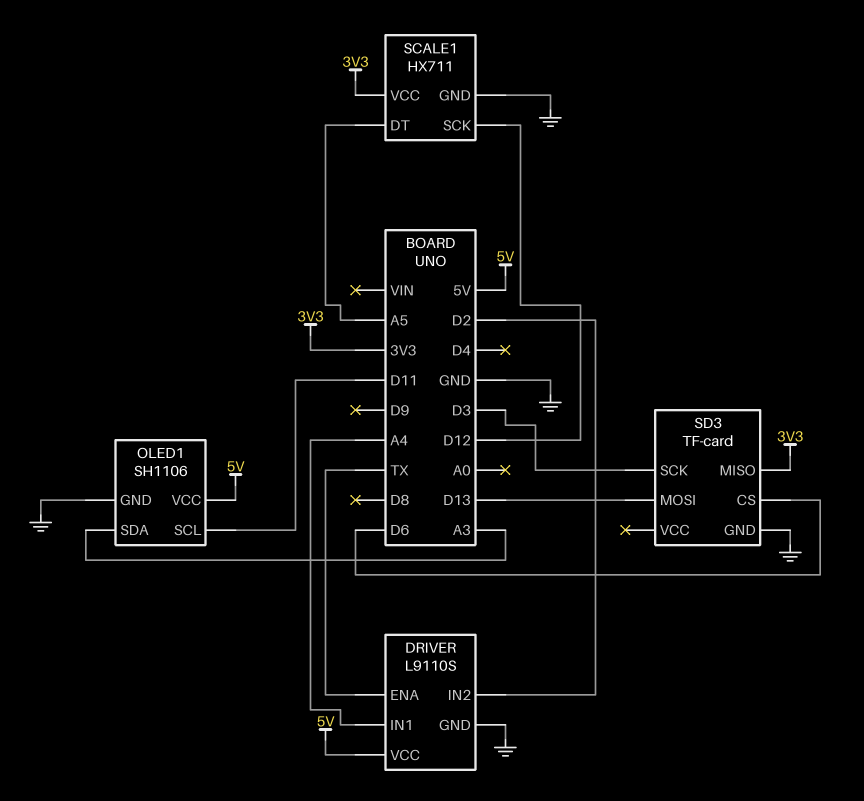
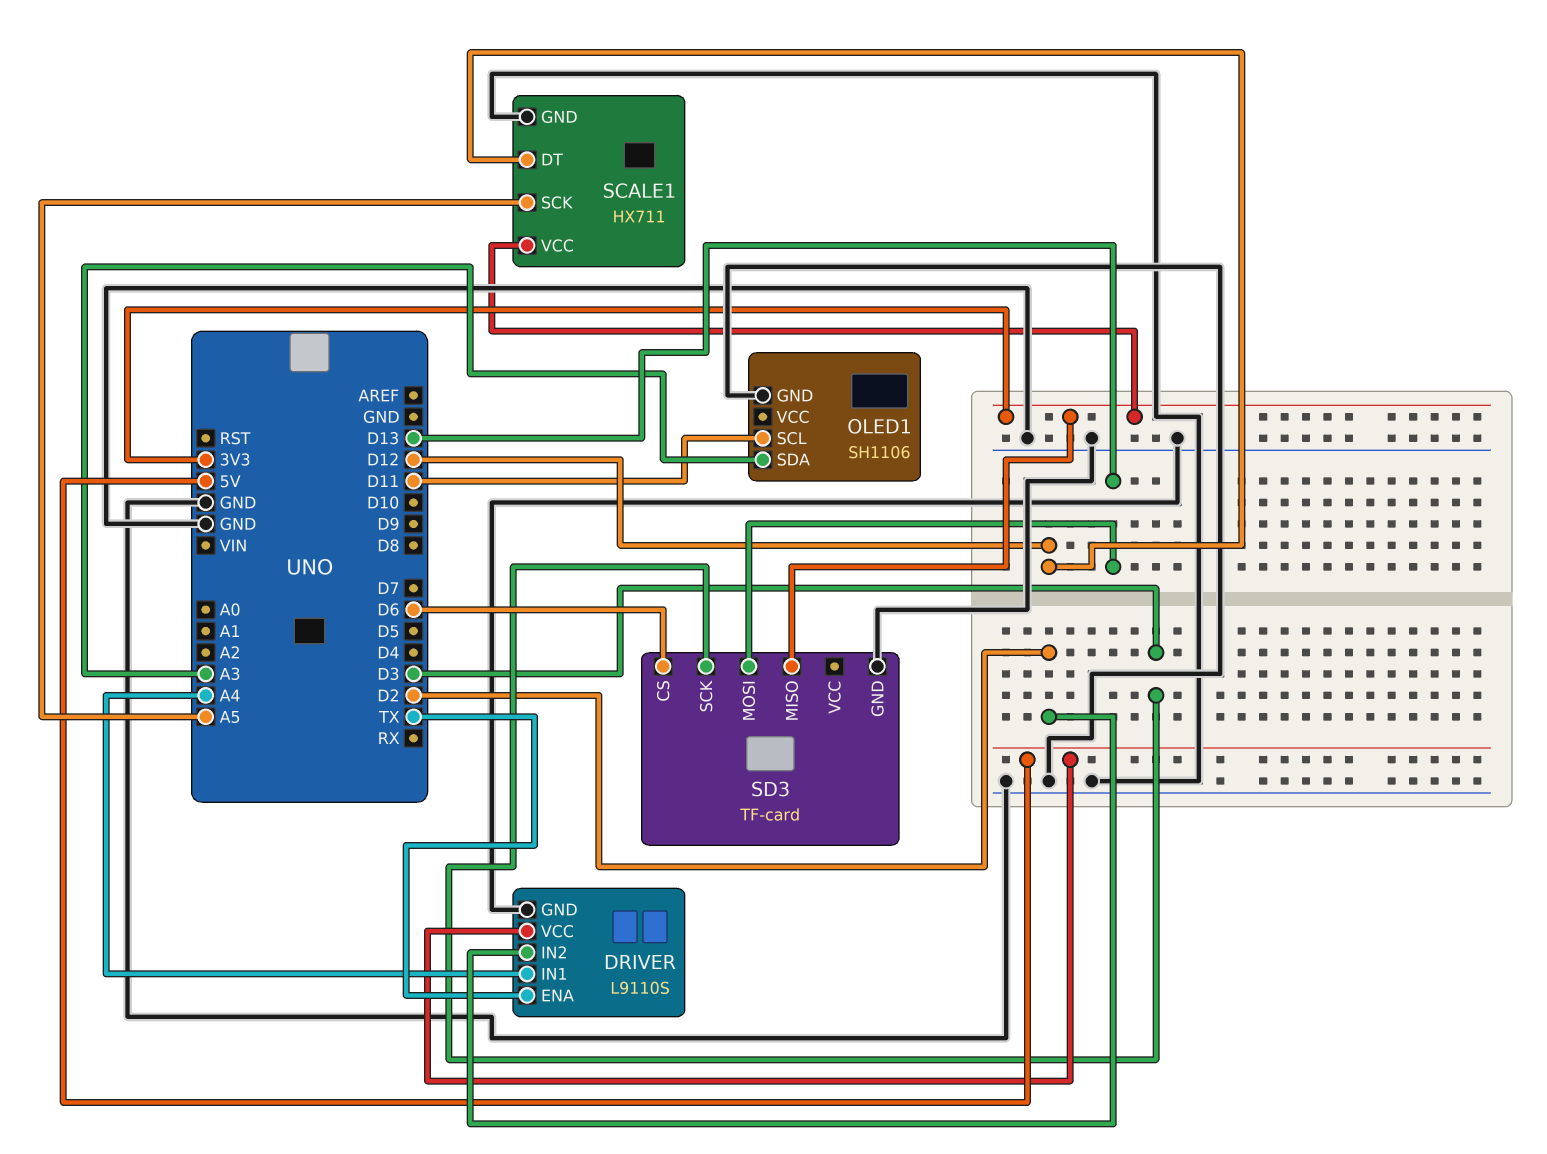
OLED1 pin VCC: 5V -> none
SCALE1 pin DT: A5 -> D12
SCALE1 pin SCK: D12 -> A5

